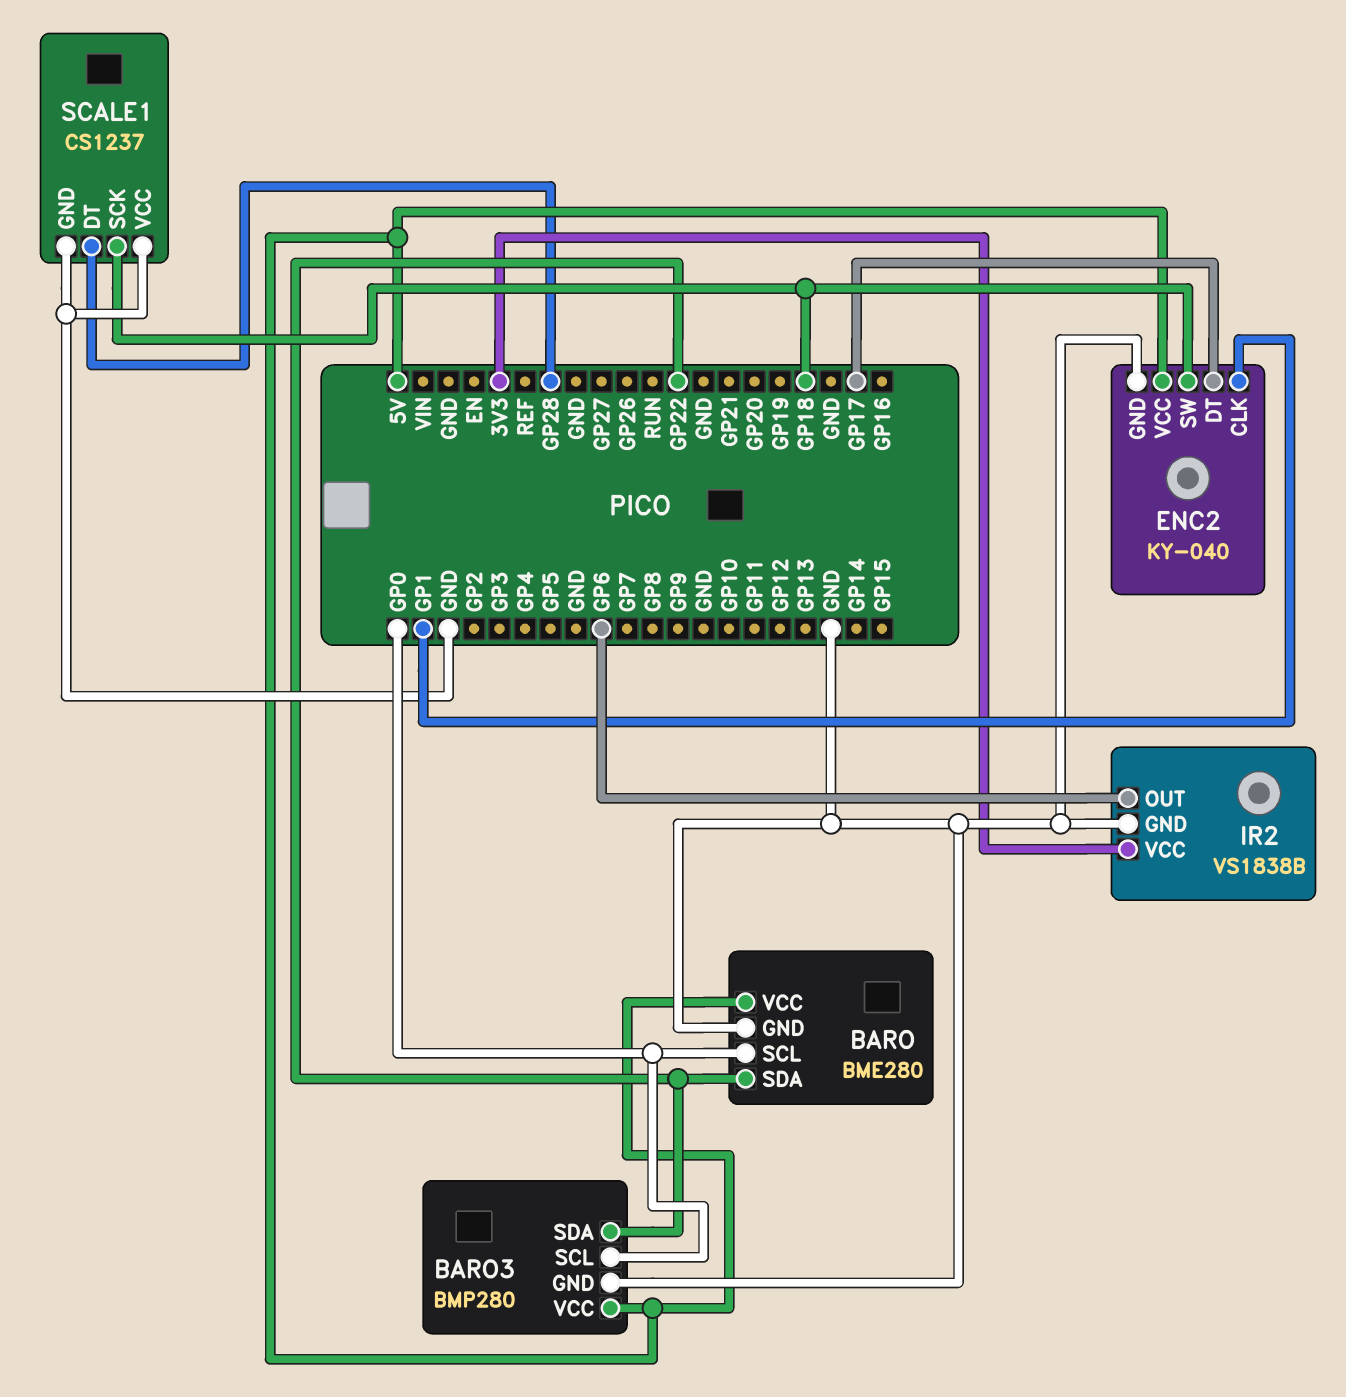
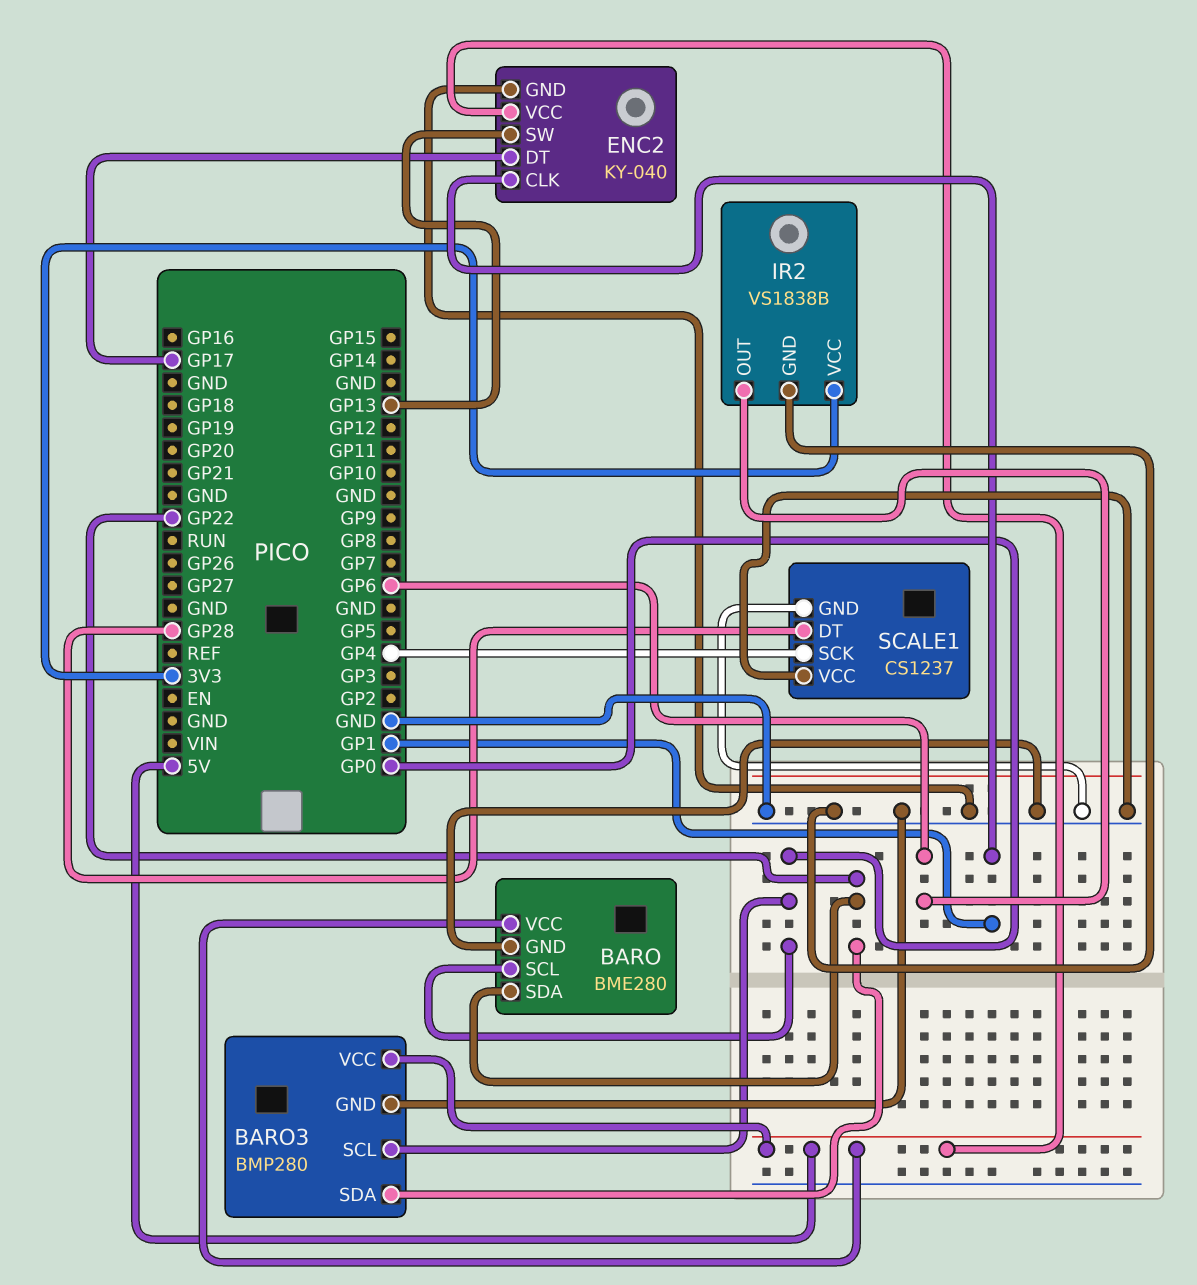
ENC2 pin SW: GP18 -> GP13
SCALE1 pin SCK: GP18 -> GP4

